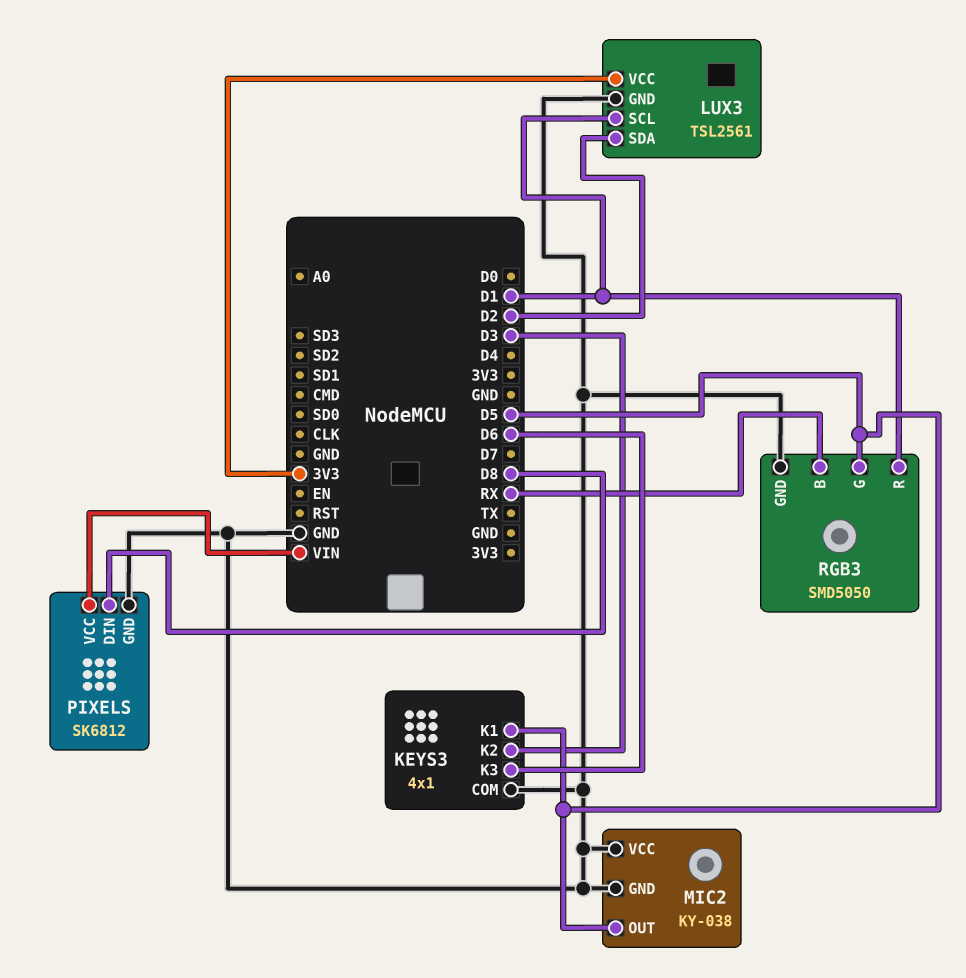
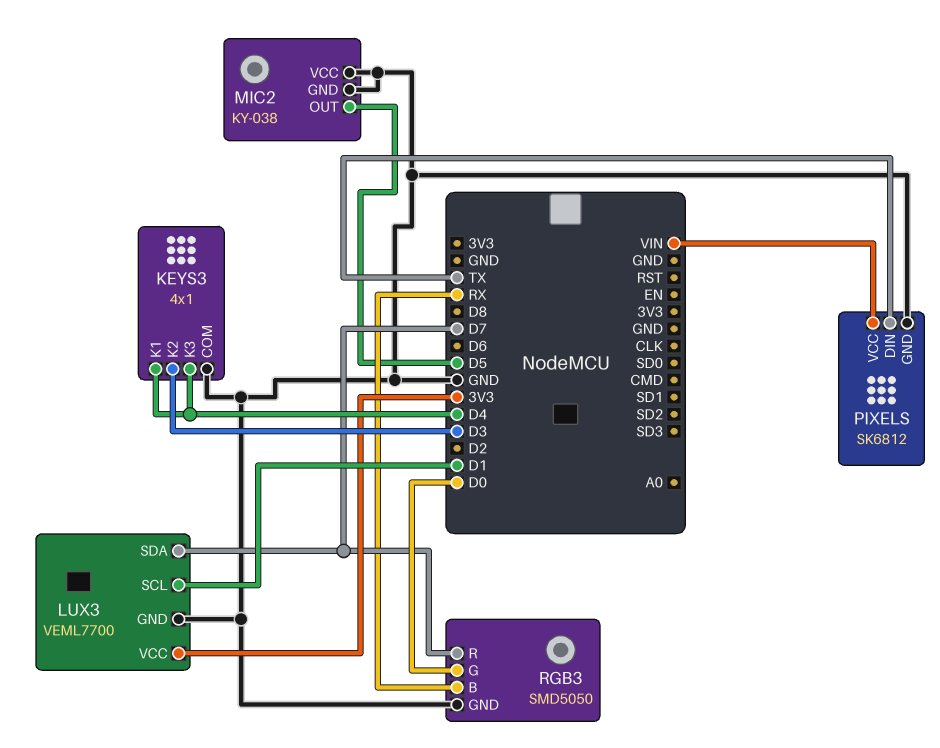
KEYS3 pin K1: D5 -> D4
KEYS3 pin K3: D6 -> D4
LUX3: TSL2561 -> VEML7700
LUX3 pin SDA: D2 -> D7
PIXELS pin DIN: D8 -> TX
RGB3 pin G: D5 -> D0
RGB3 pin R: D1 -> D7

